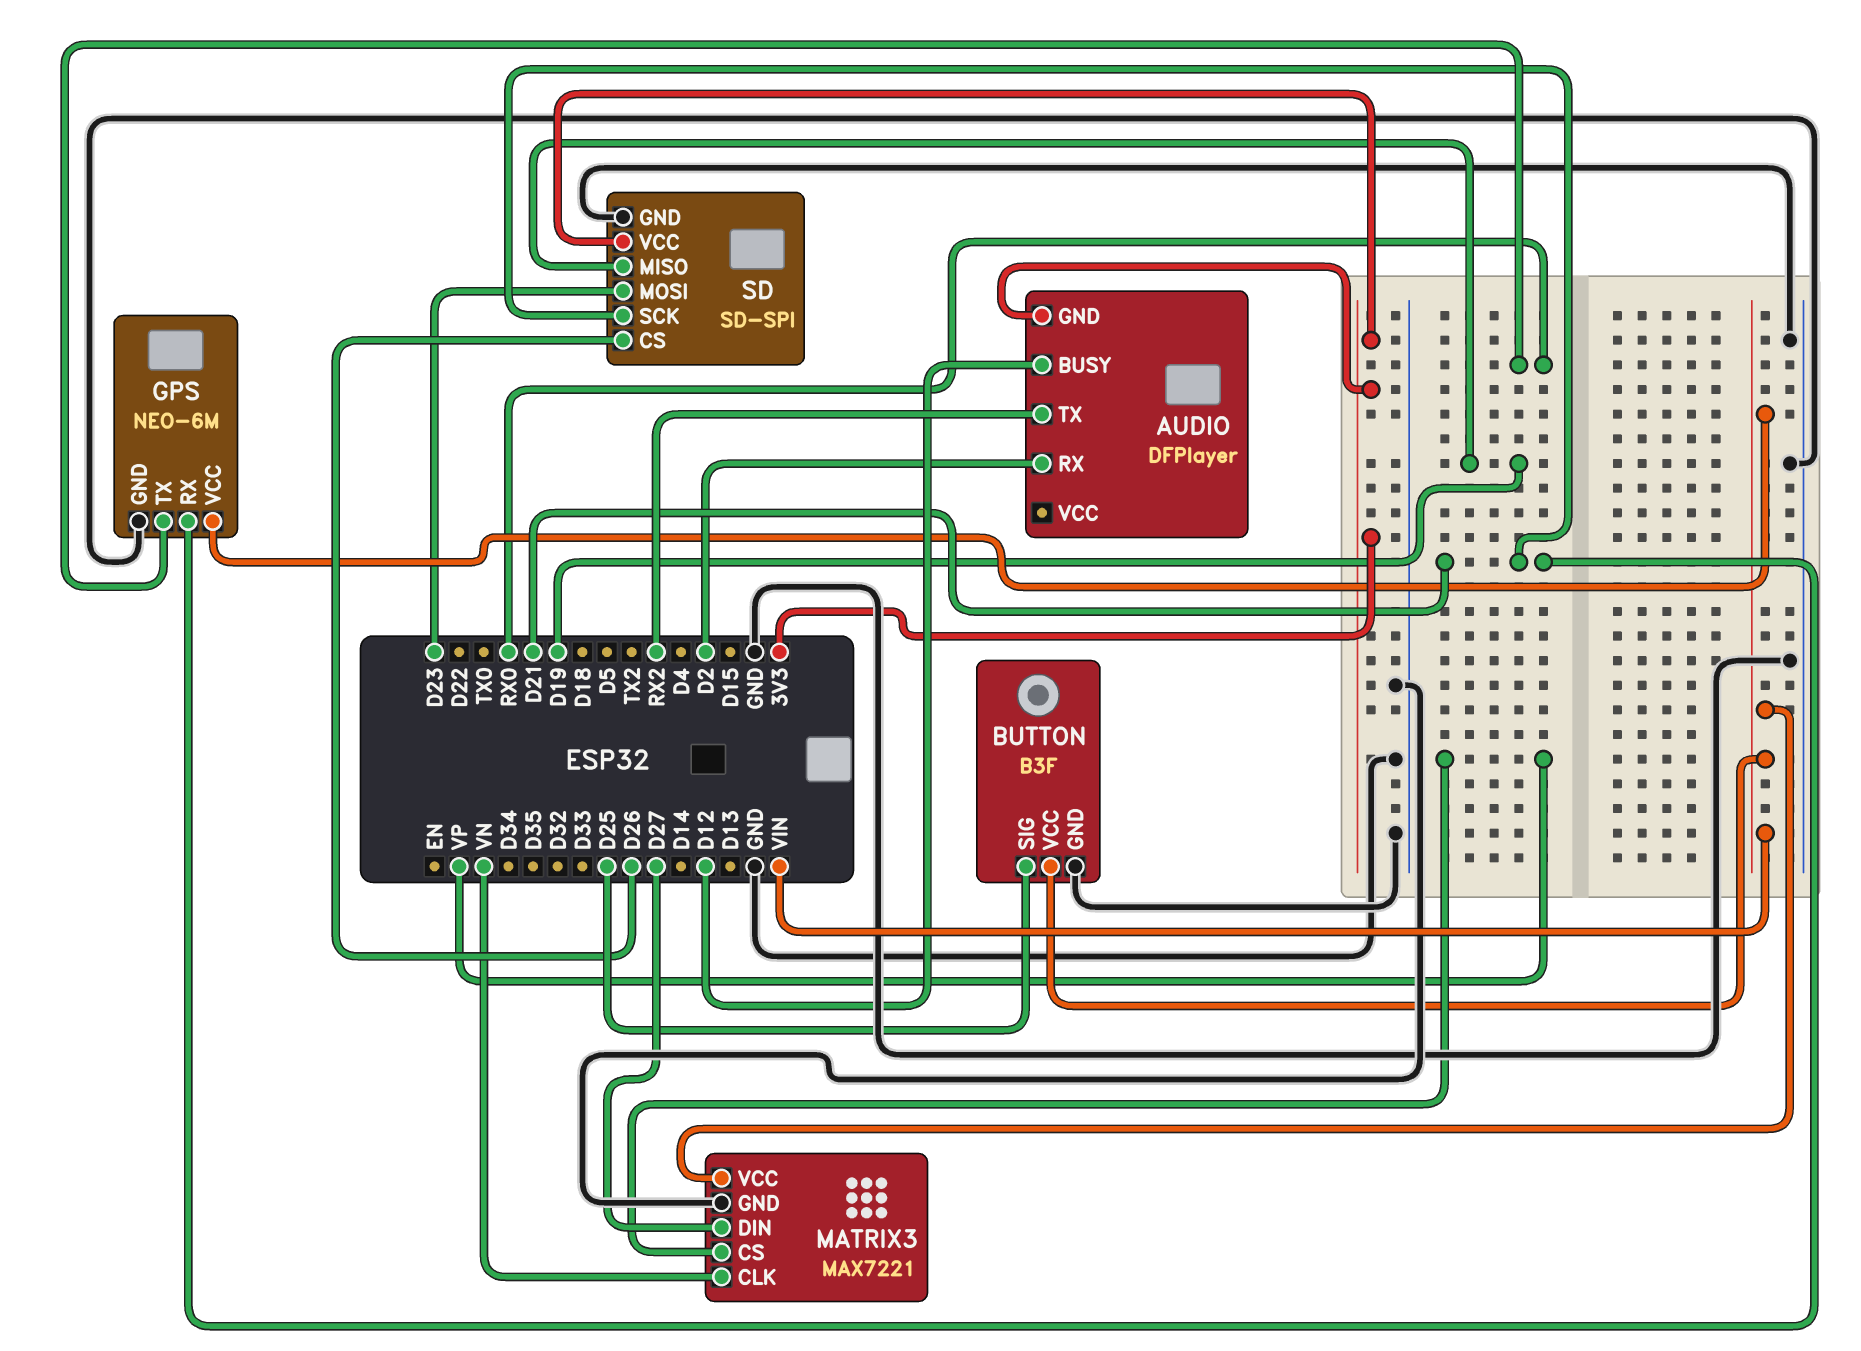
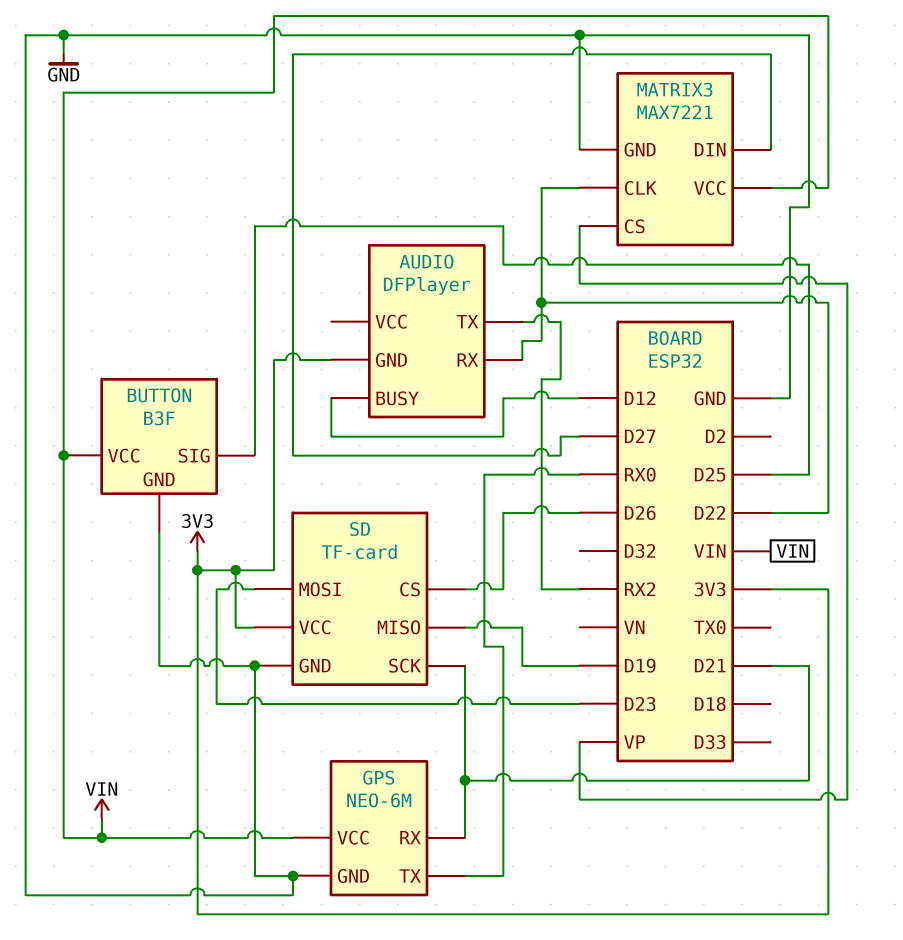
AUDIO pin RX: D2 -> D22
MATRIX3 pin CLK: VN -> D22
SD: SD-SPI -> TF-card

